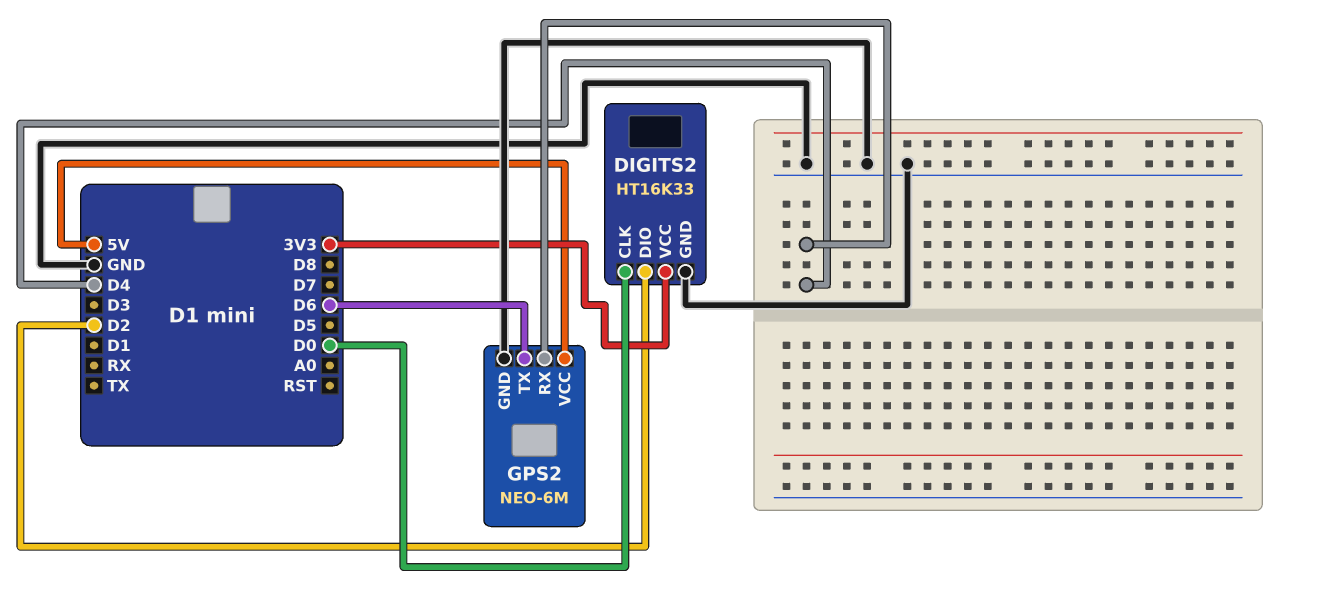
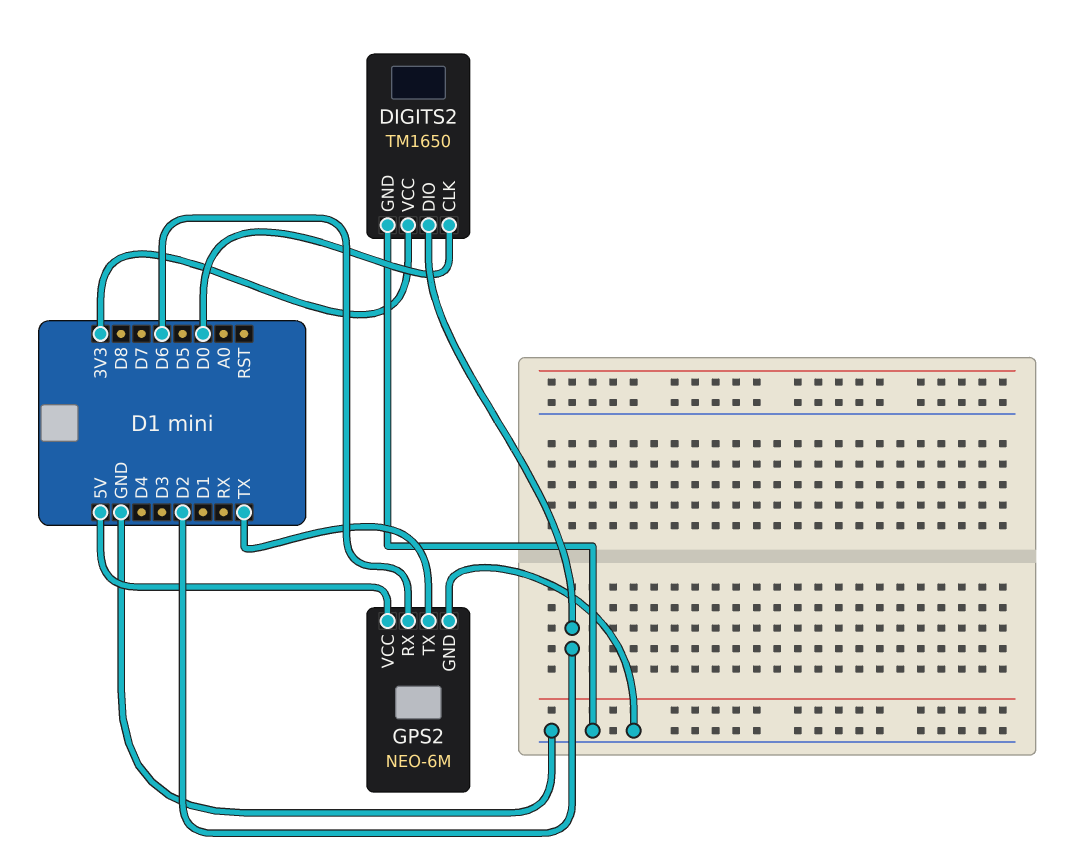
DIGITS2: HT16K33 -> TM1650
GPS2 pin RX: D4 -> D6
GPS2 pin TX: D6 -> TX

